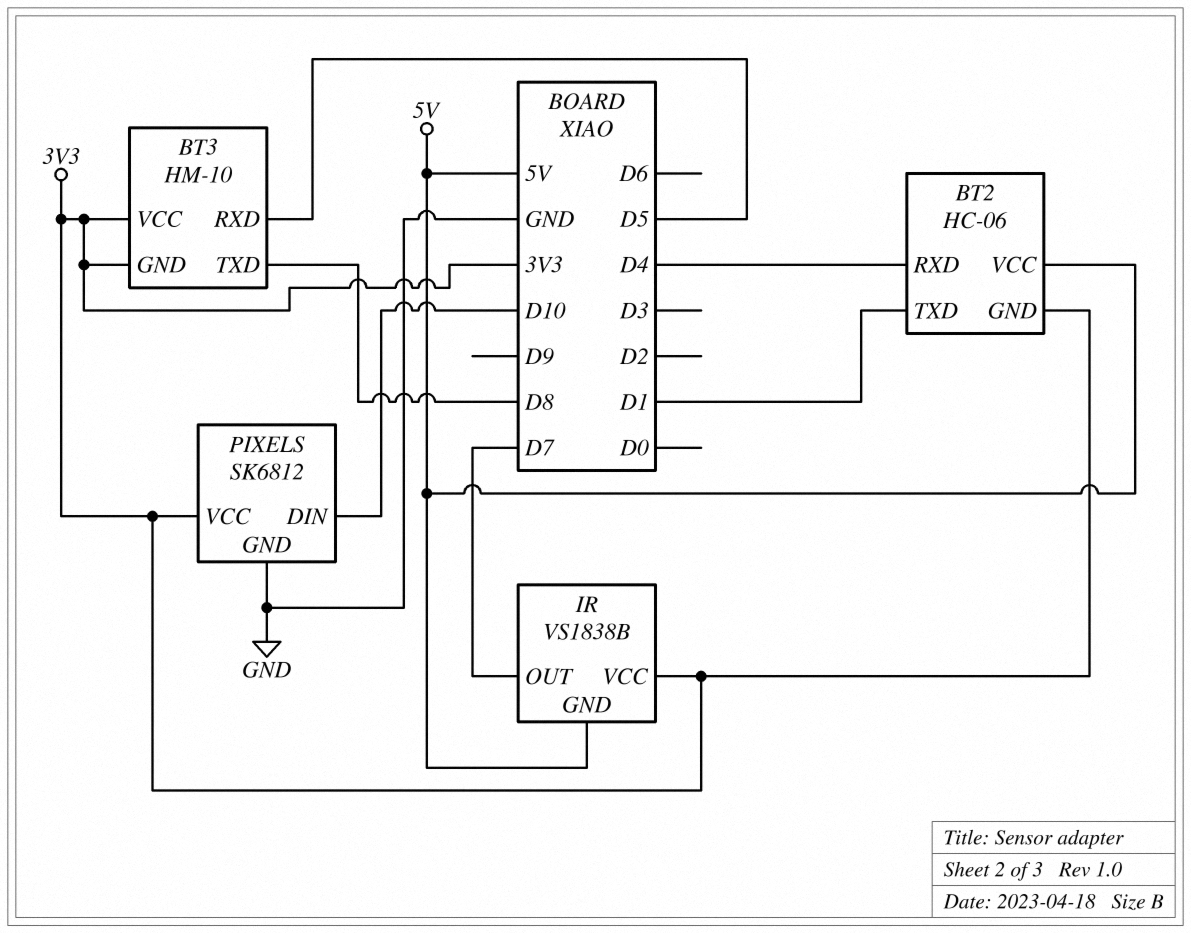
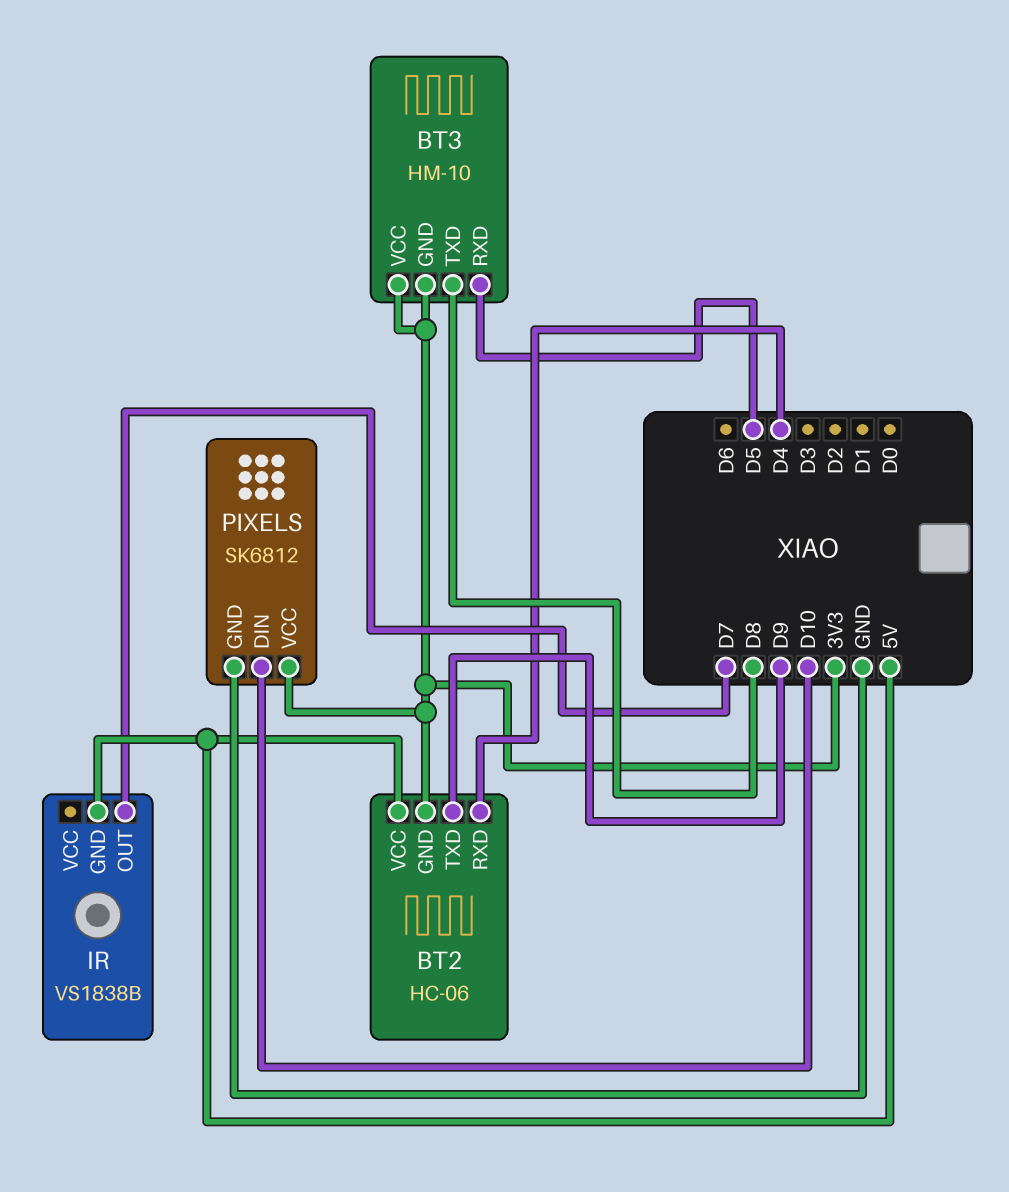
BT2 pin TXD: D1 -> D9
IR pin VCC: 3V3 -> none

